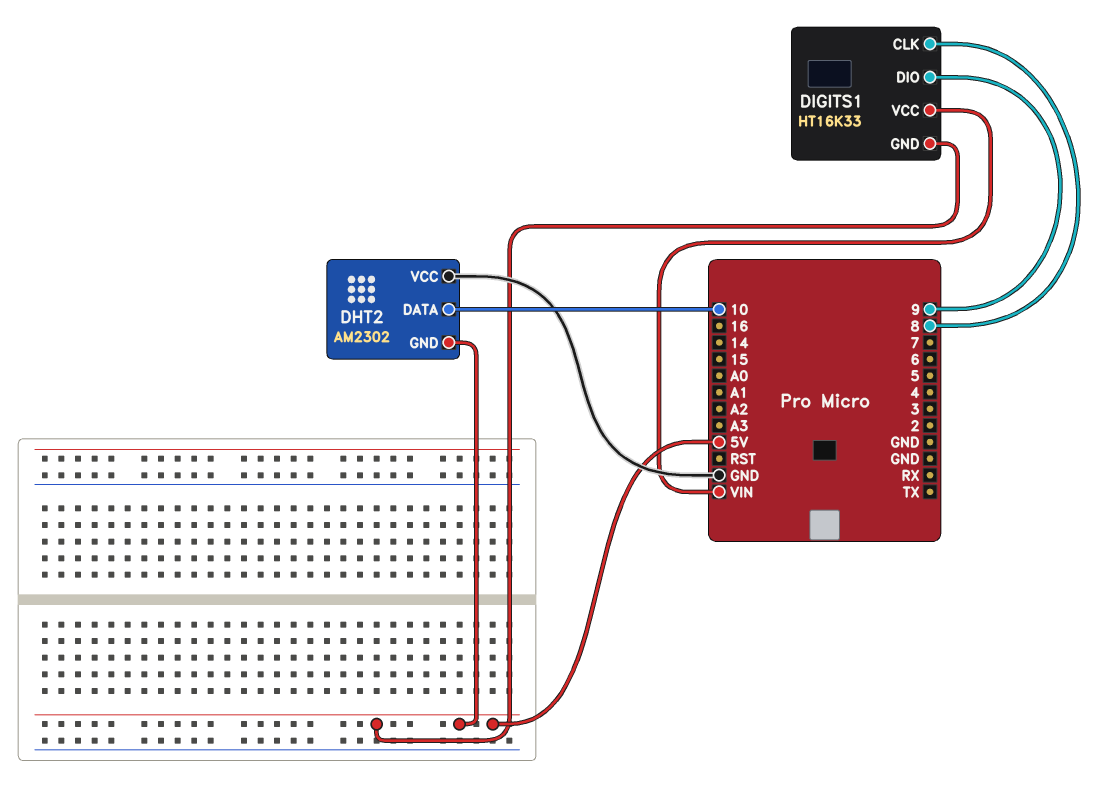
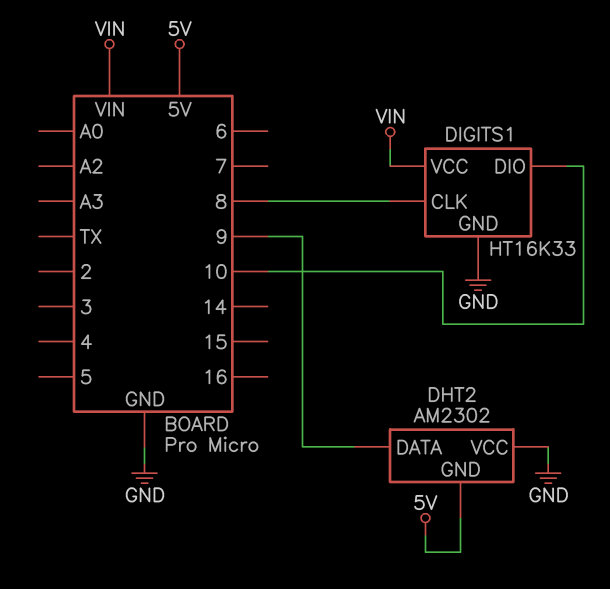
DHT2 pin DATA: 10 -> 9
DIGITS1 pin DIO: 9 -> 10
DIGITS1 pin GND: 5V -> GND

